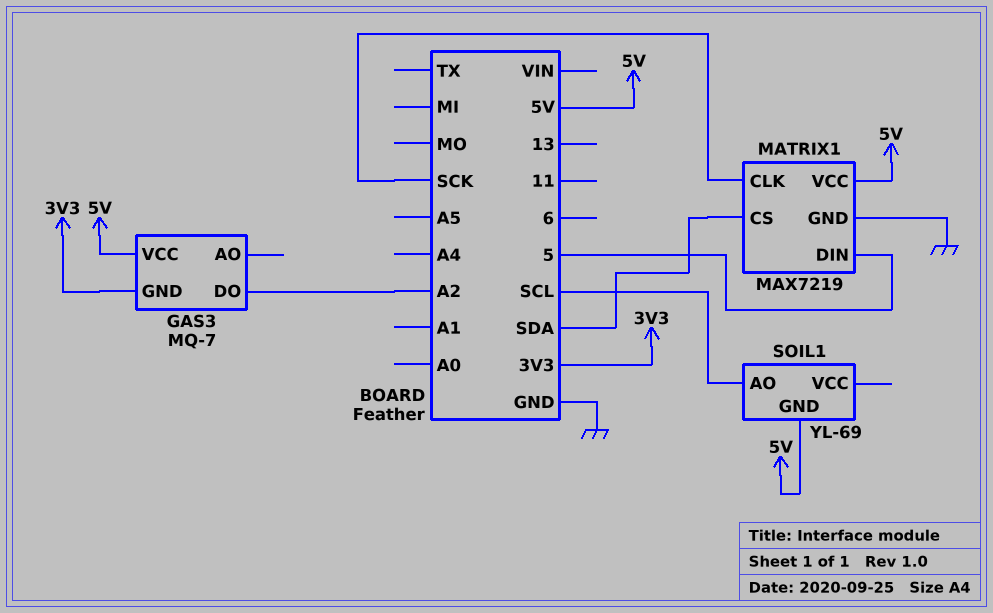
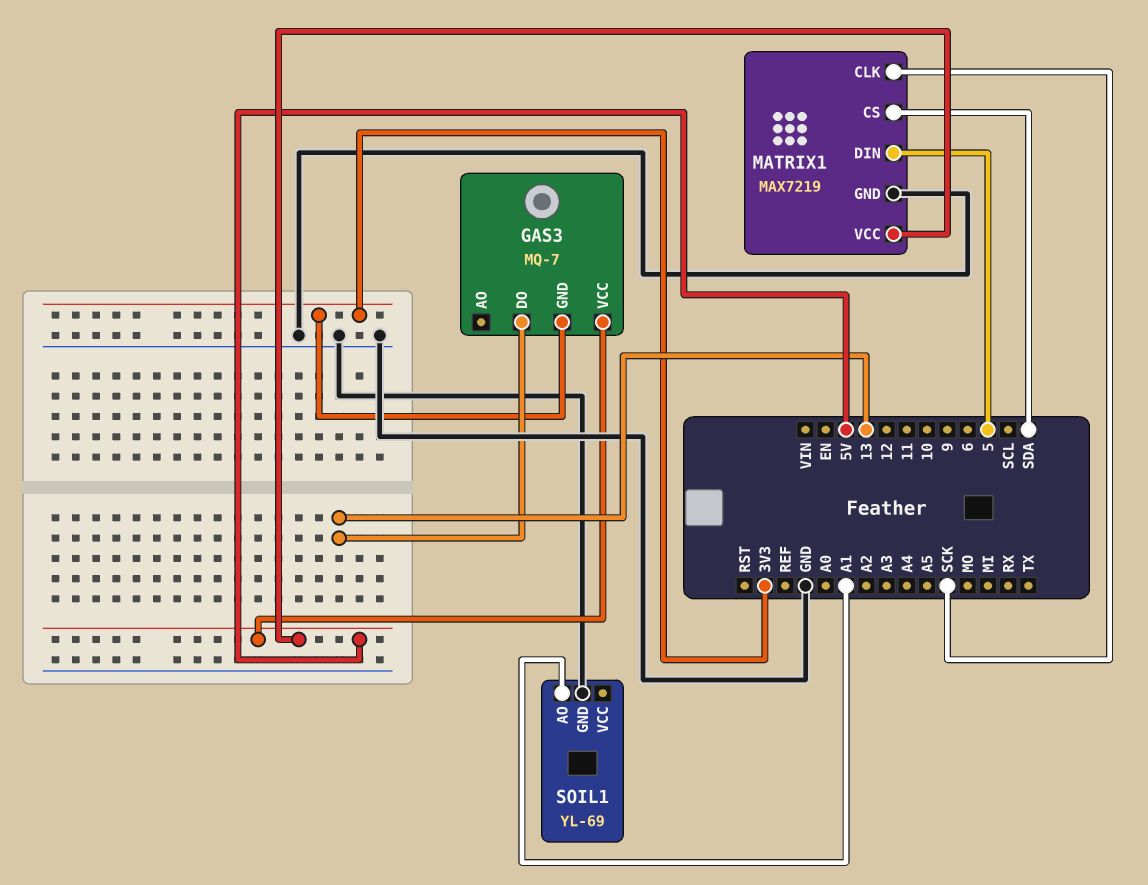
GAS3 pin DO: A2 -> 13
SOIL1 pin AO: SCL -> A1
SOIL1 pin GND: 5V -> GND

